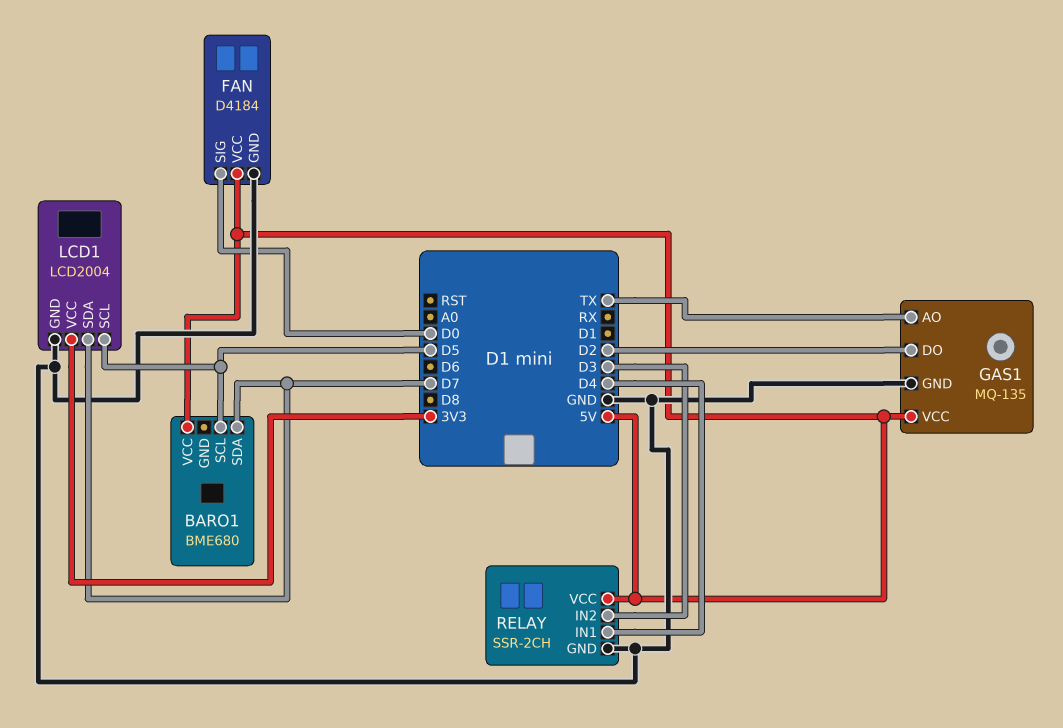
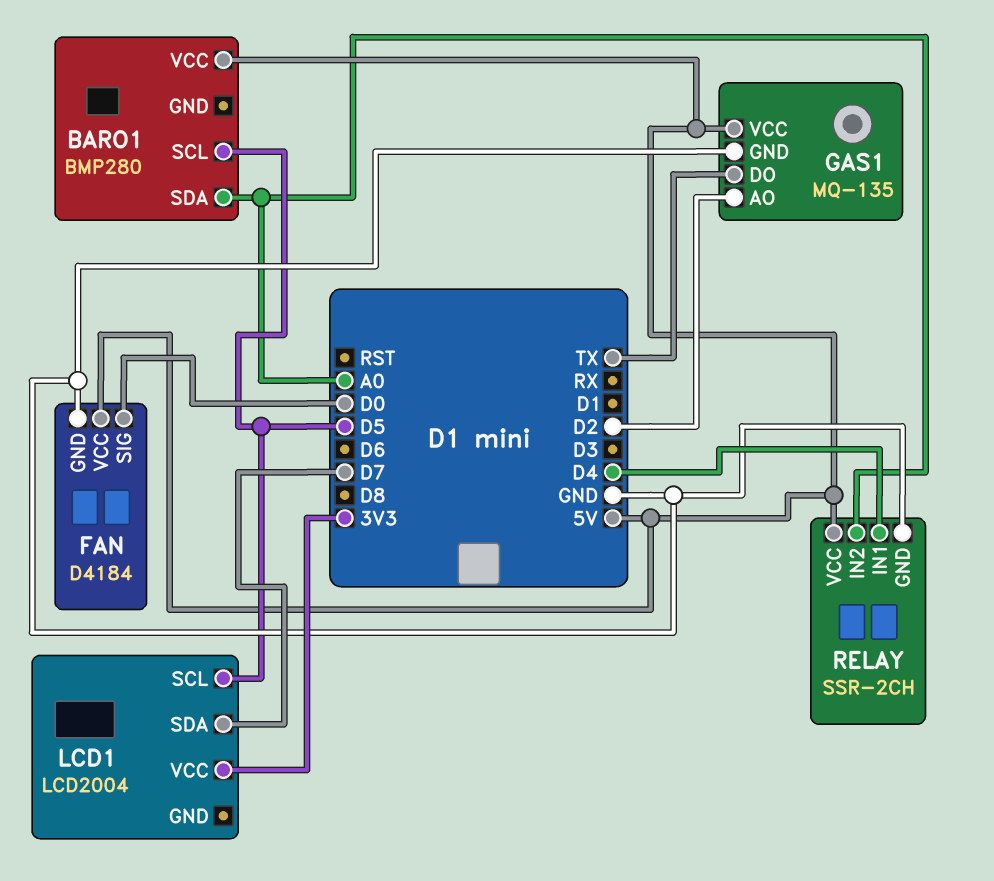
BARO1: BME680 -> BMP280
BARO1 pin SDA: D7 -> A0
GAS1 pin AO: TX -> D2
GAS1 pin DO: D2 -> TX
LCD1 pin GND: GND -> none
RELAY pin IN2: D3 -> A0

